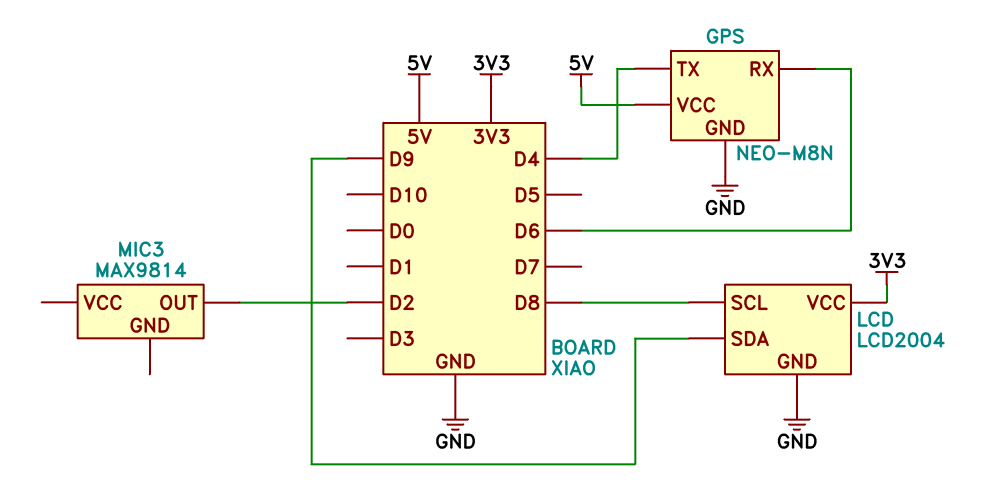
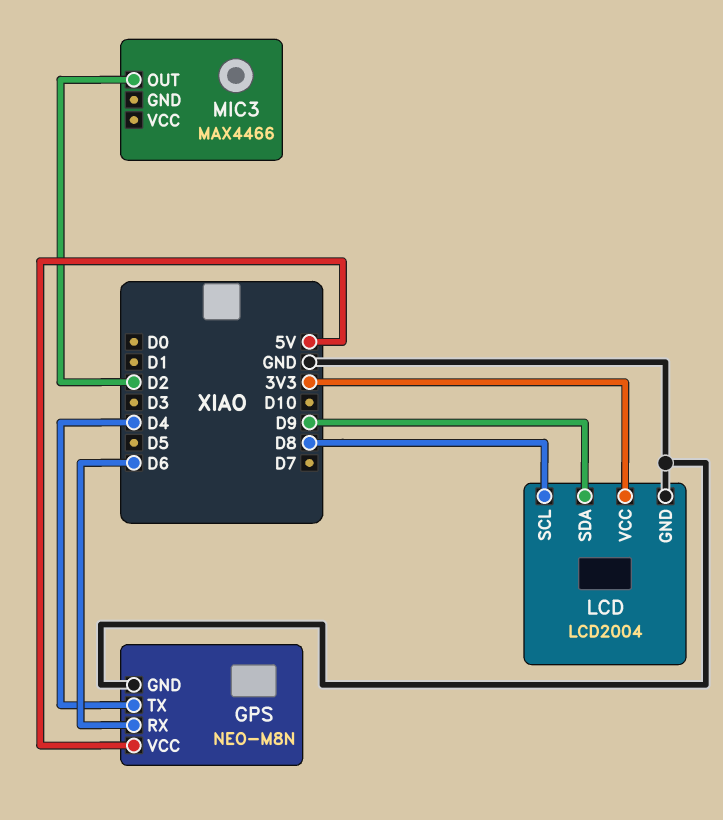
MIC3: MAX9814 -> MAX4466

